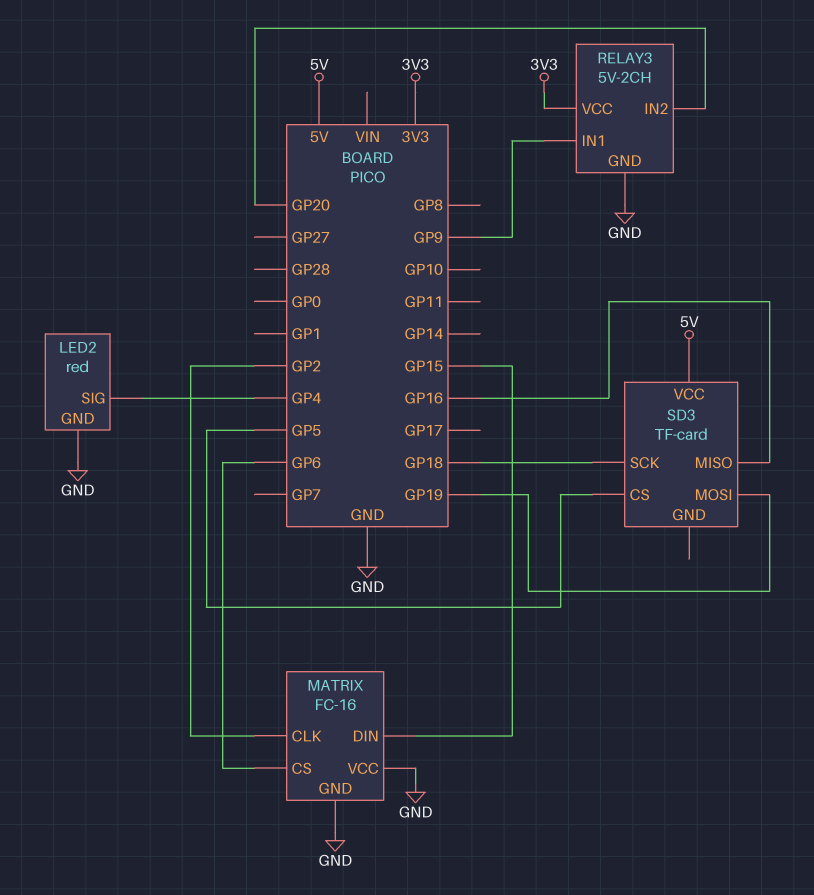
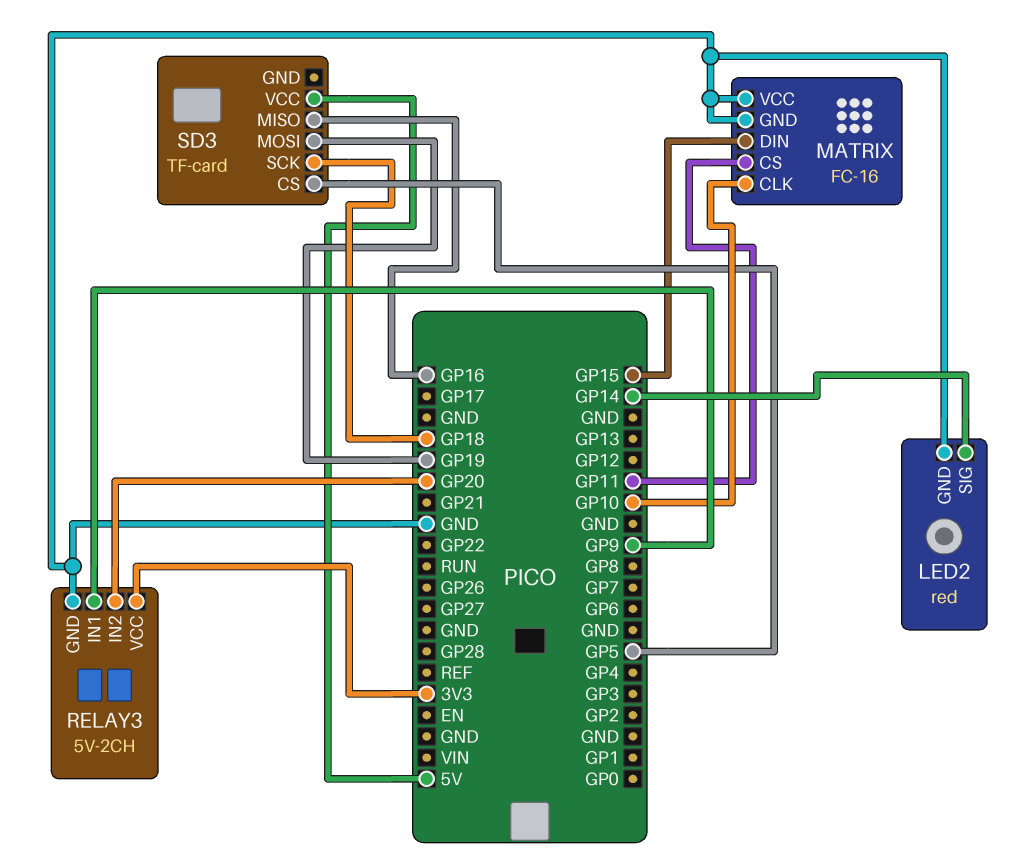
LED2 pin SIG: GP4 -> GP14
MATRIX pin CLK: GP2 -> GP10
MATRIX pin CS: GP6 -> GP11

